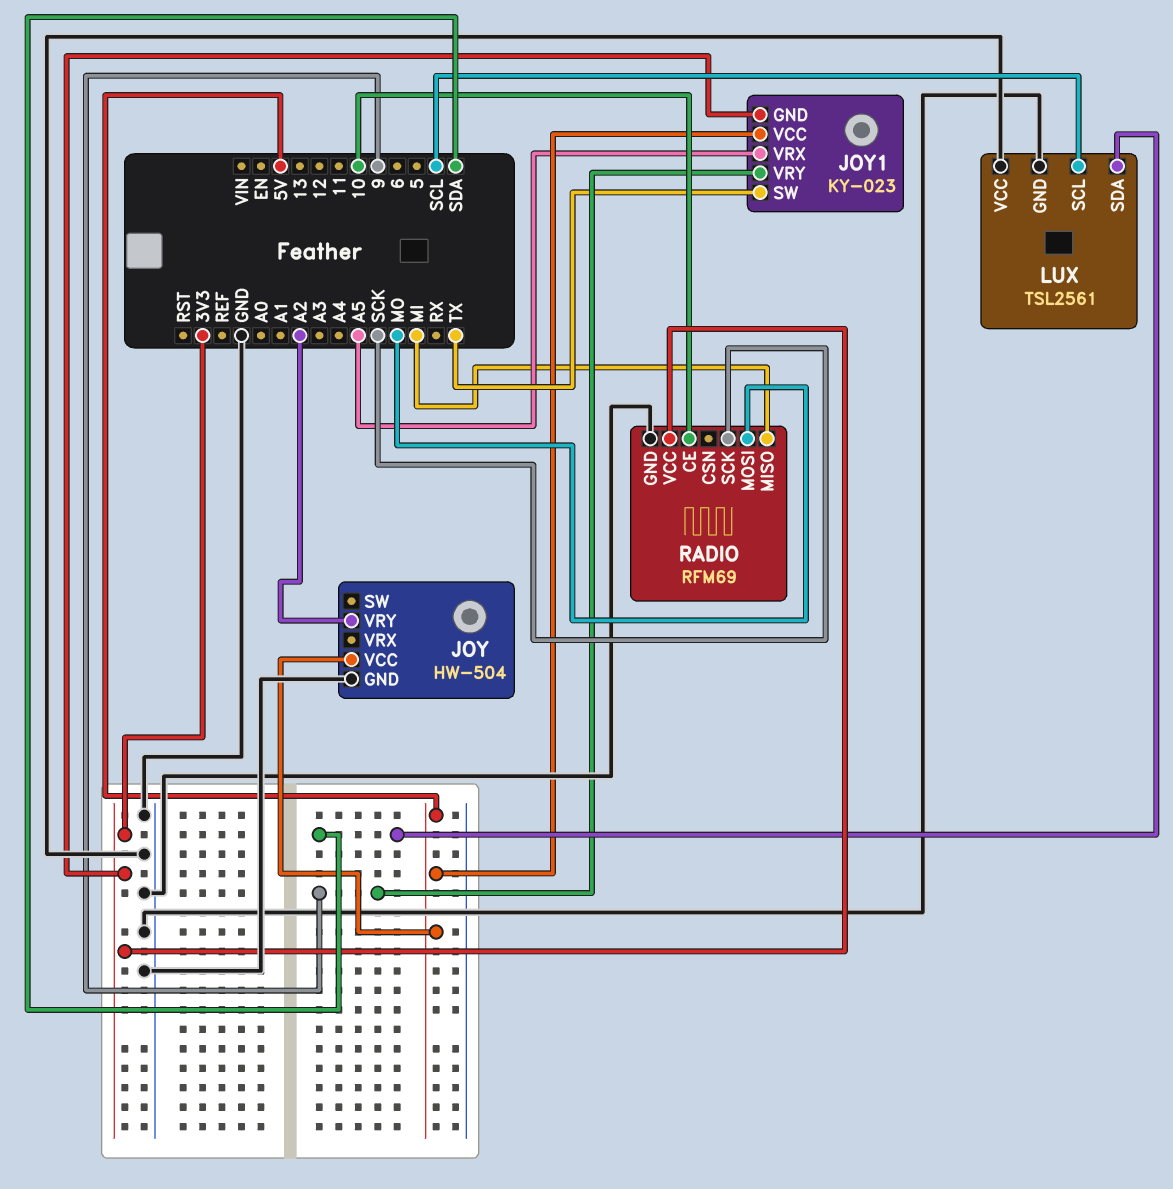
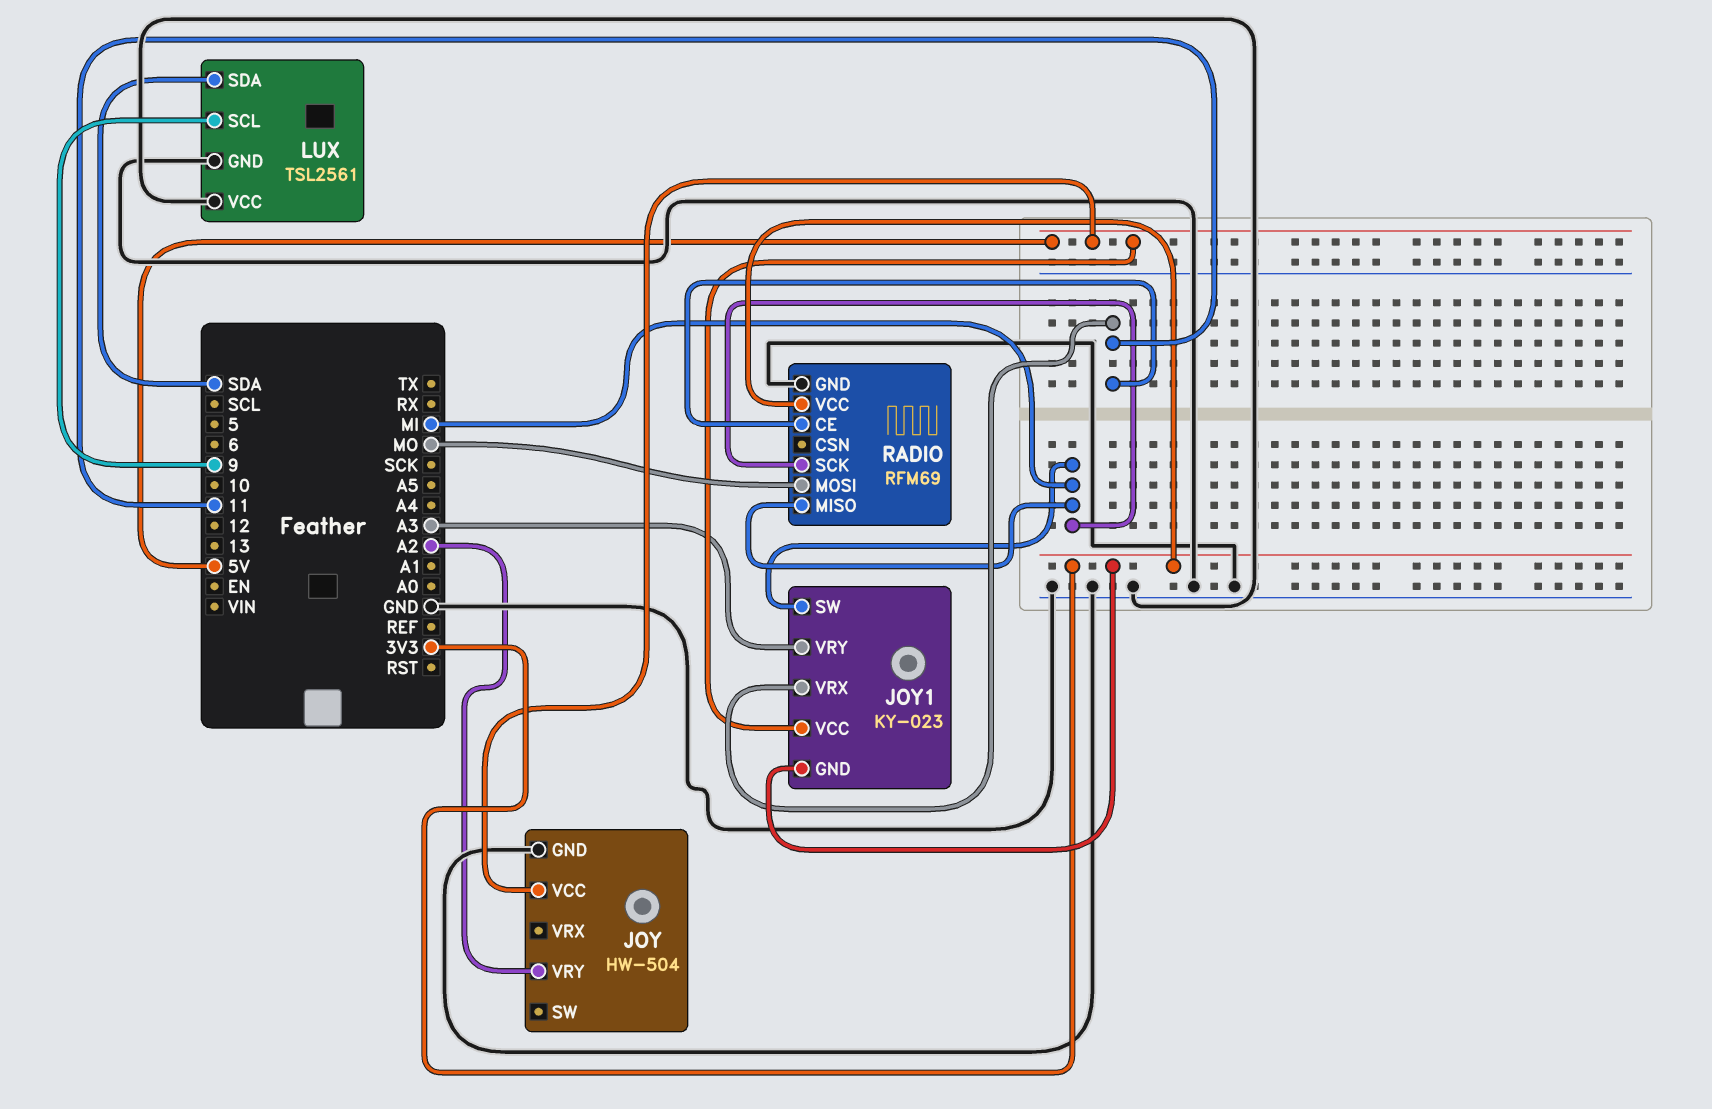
JOY1 pin SW: TX -> MI
JOY1 pin VRX: A5 -> 11
JOY1 pin VRY: 9 -> A3
LUX pin SCL: SCL -> 9
RADIO pin CE: 10 -> 11
RADIO pin SCK: SCK -> MI

